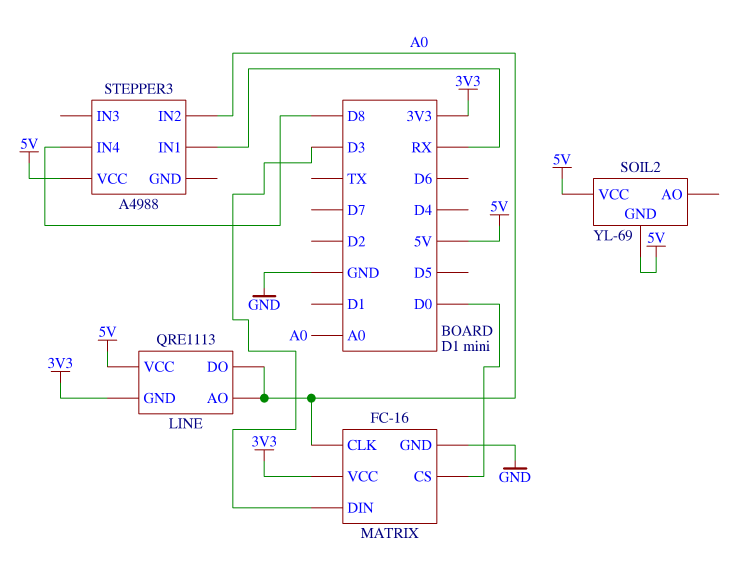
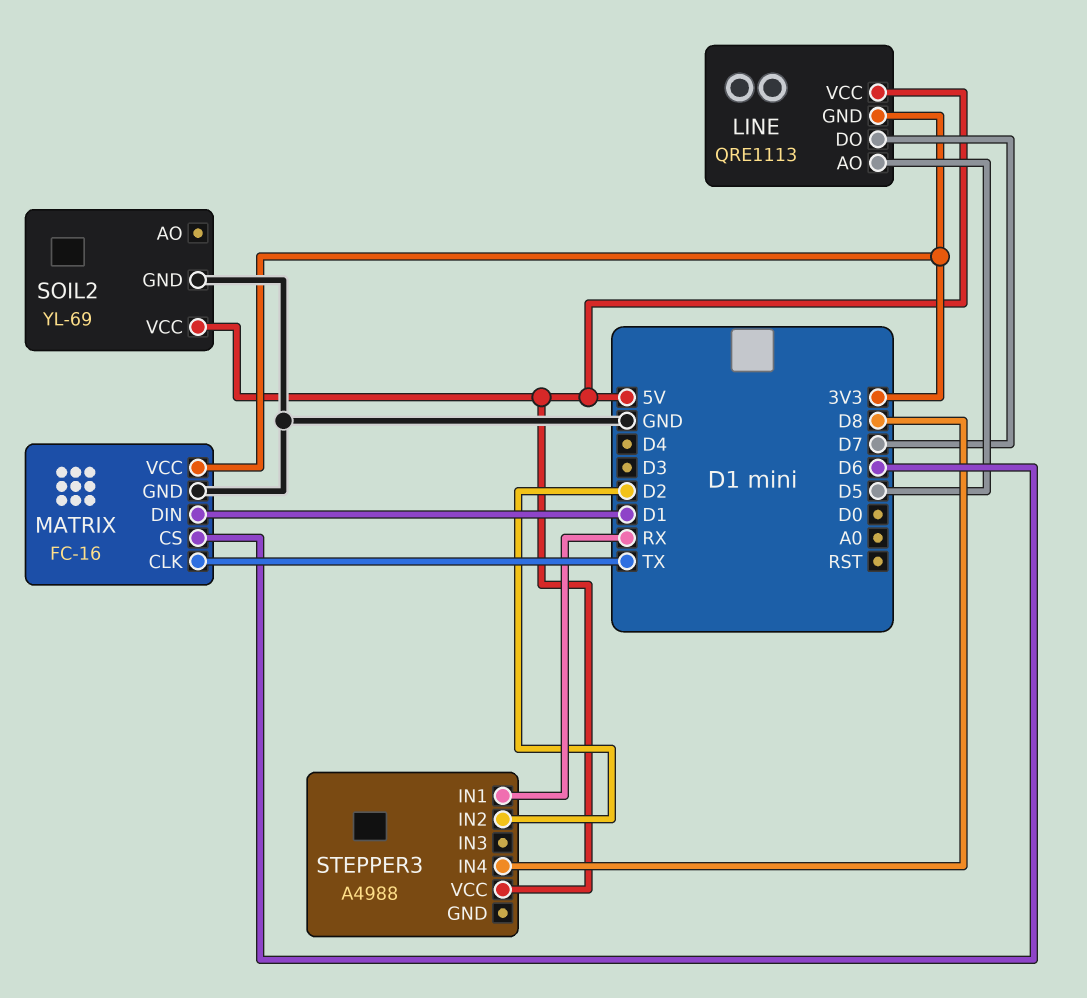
LINE pin AO: A0 -> D5
LINE pin DO: A0 -> D7
MATRIX pin CLK: A0 -> TX
MATRIX pin CS: D0 -> D6
MATRIX pin DIN: D3 -> D1
SOIL2 pin GND: 5V -> GND
STEPPER3 pin IN2: A0 -> D2

